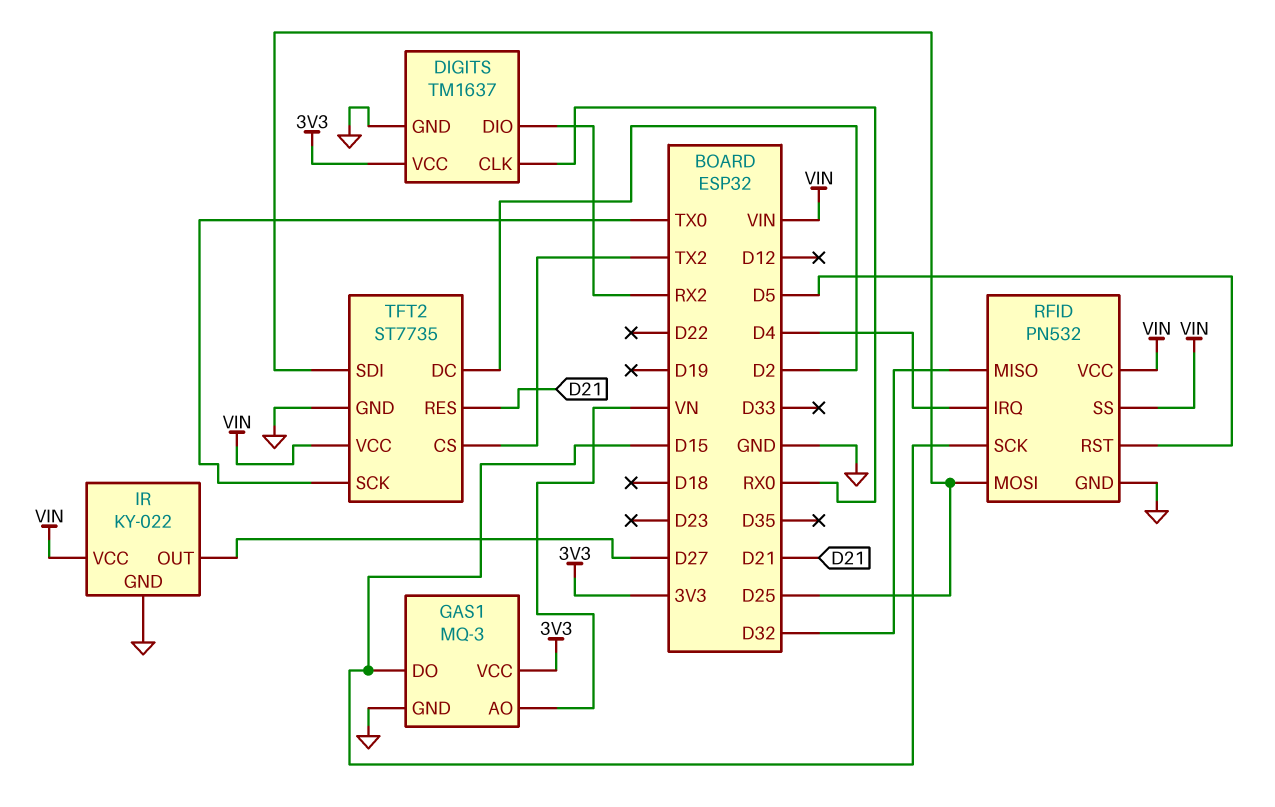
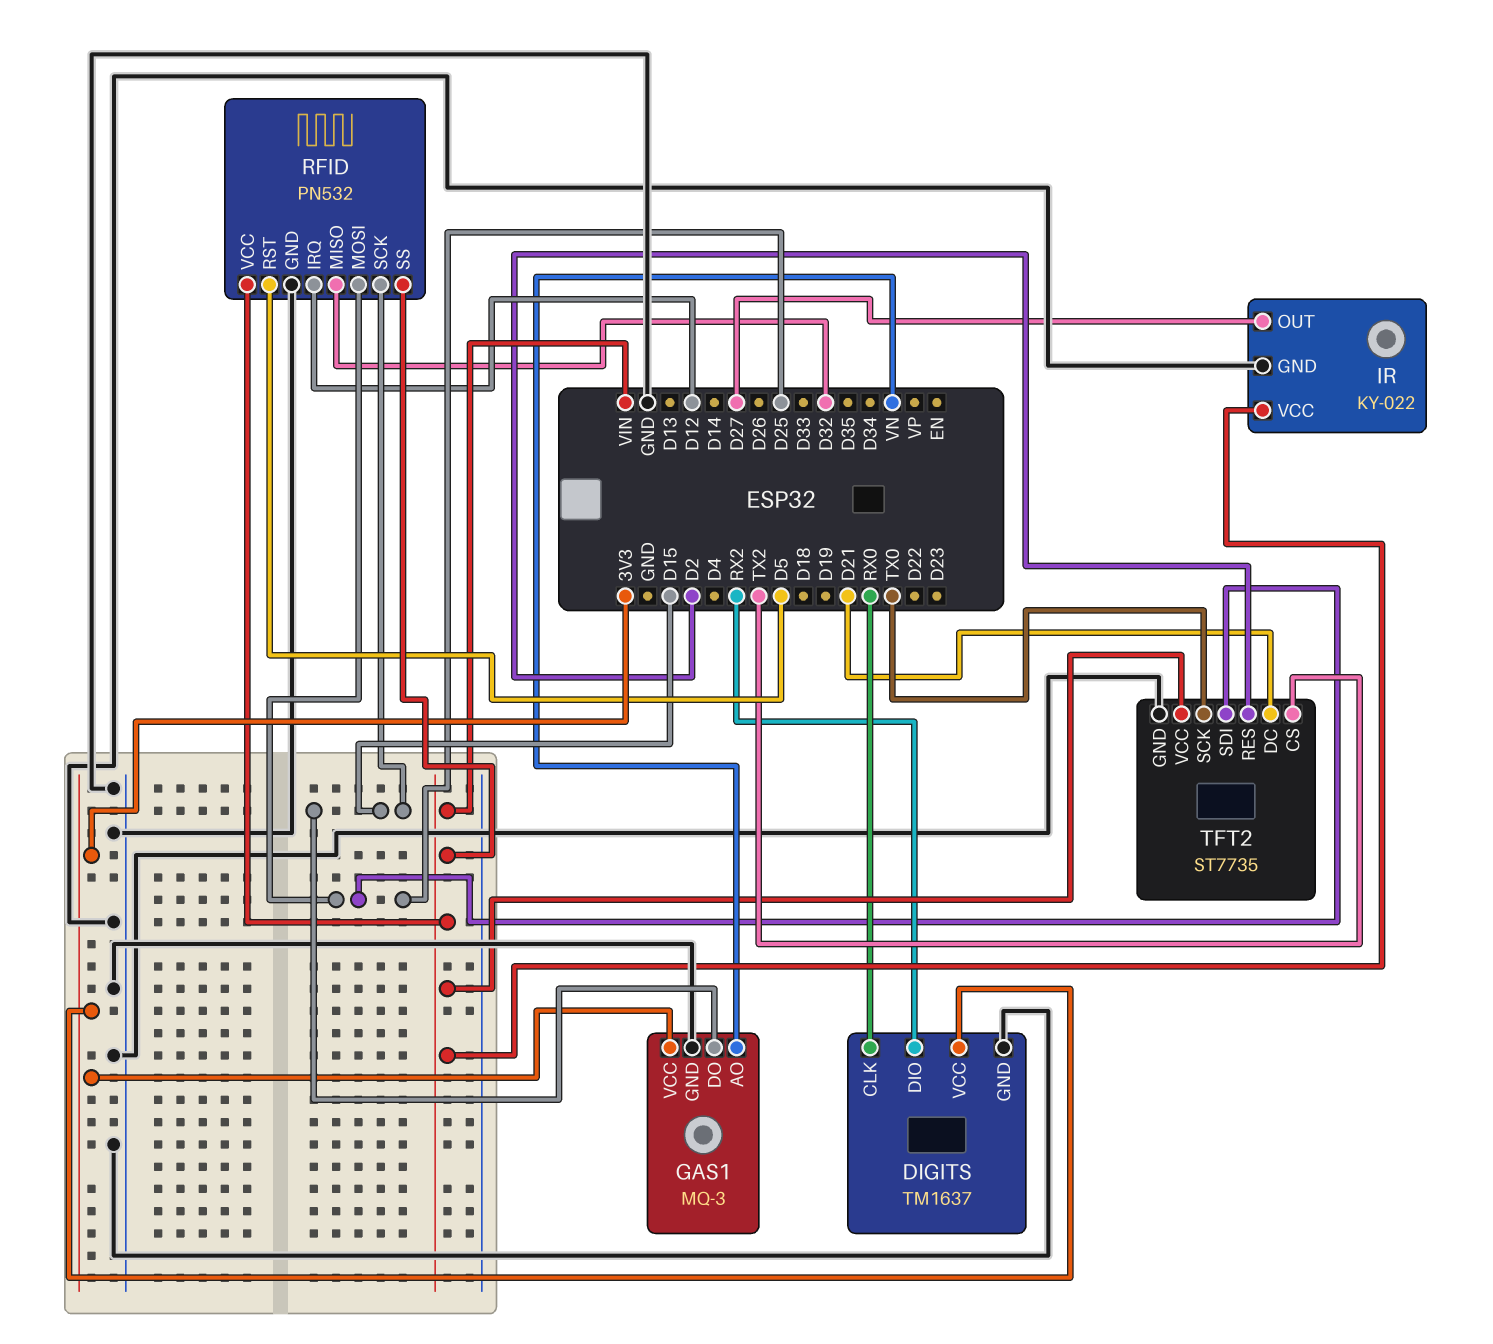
RFID pin IRQ: D4 -> D12
TFT2 pin DC: D2 -> D21
TFT2 pin RES: D21 -> D2

